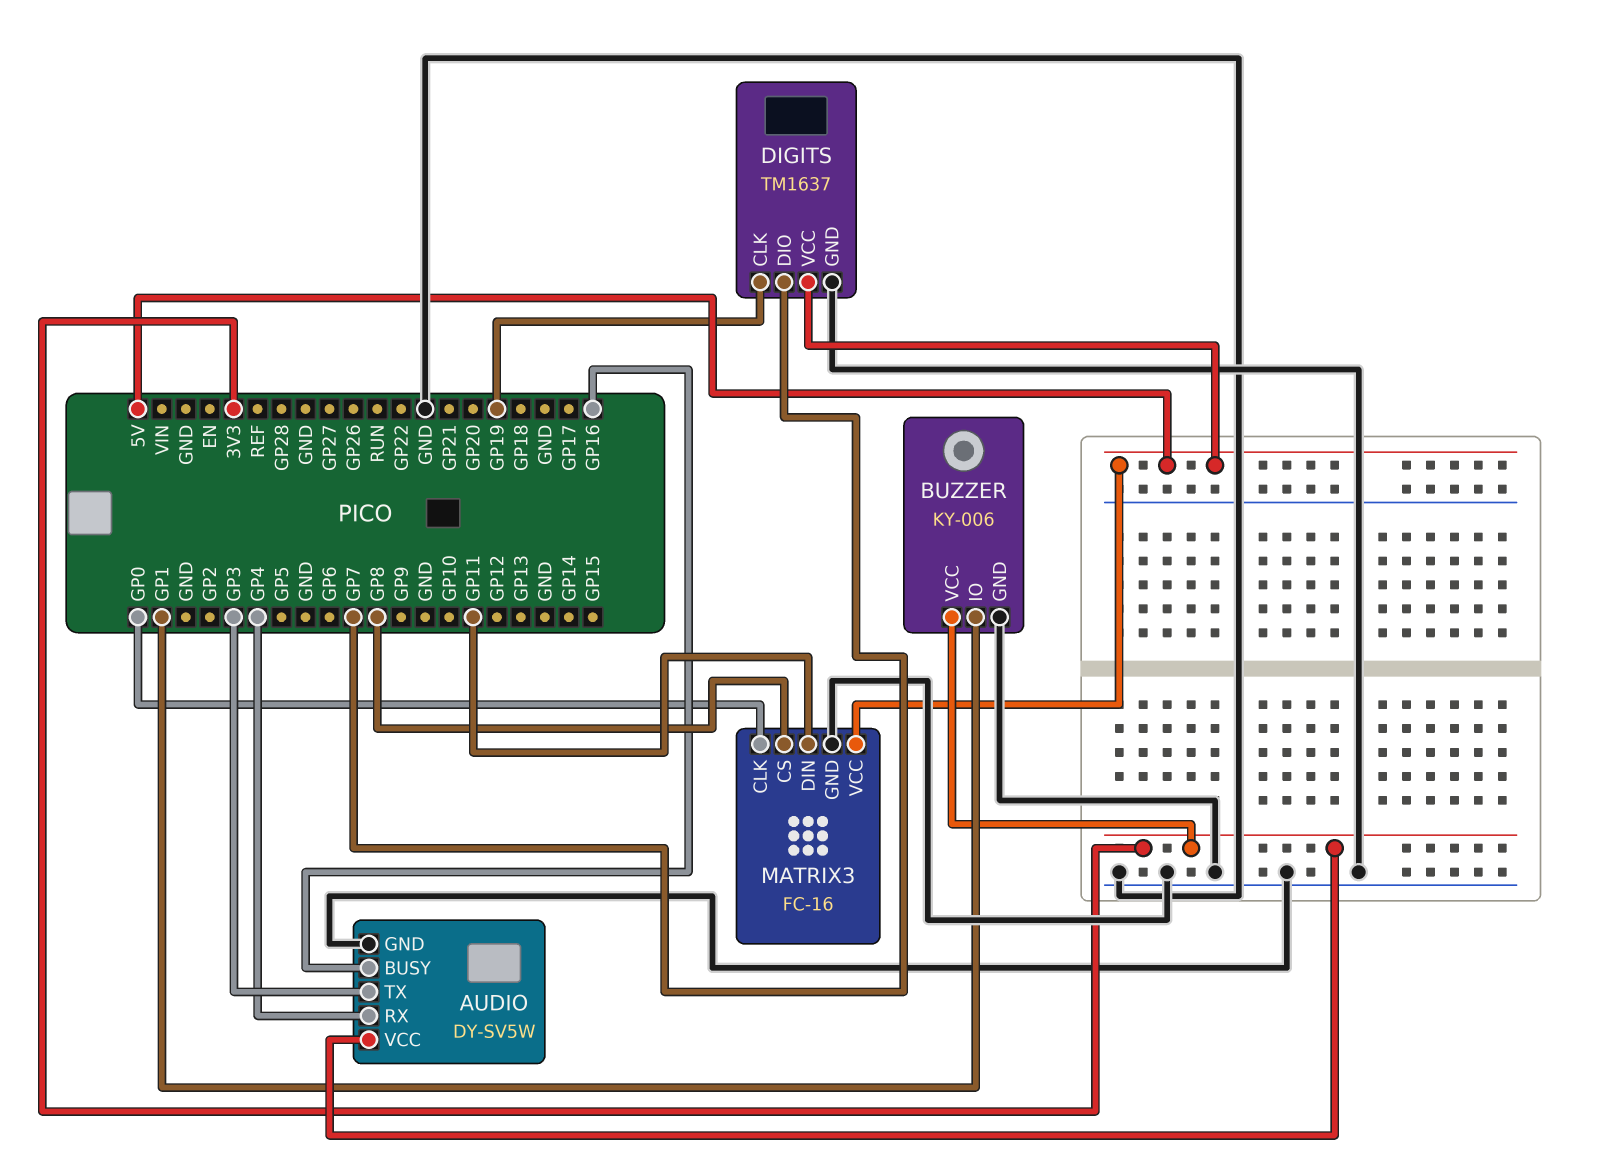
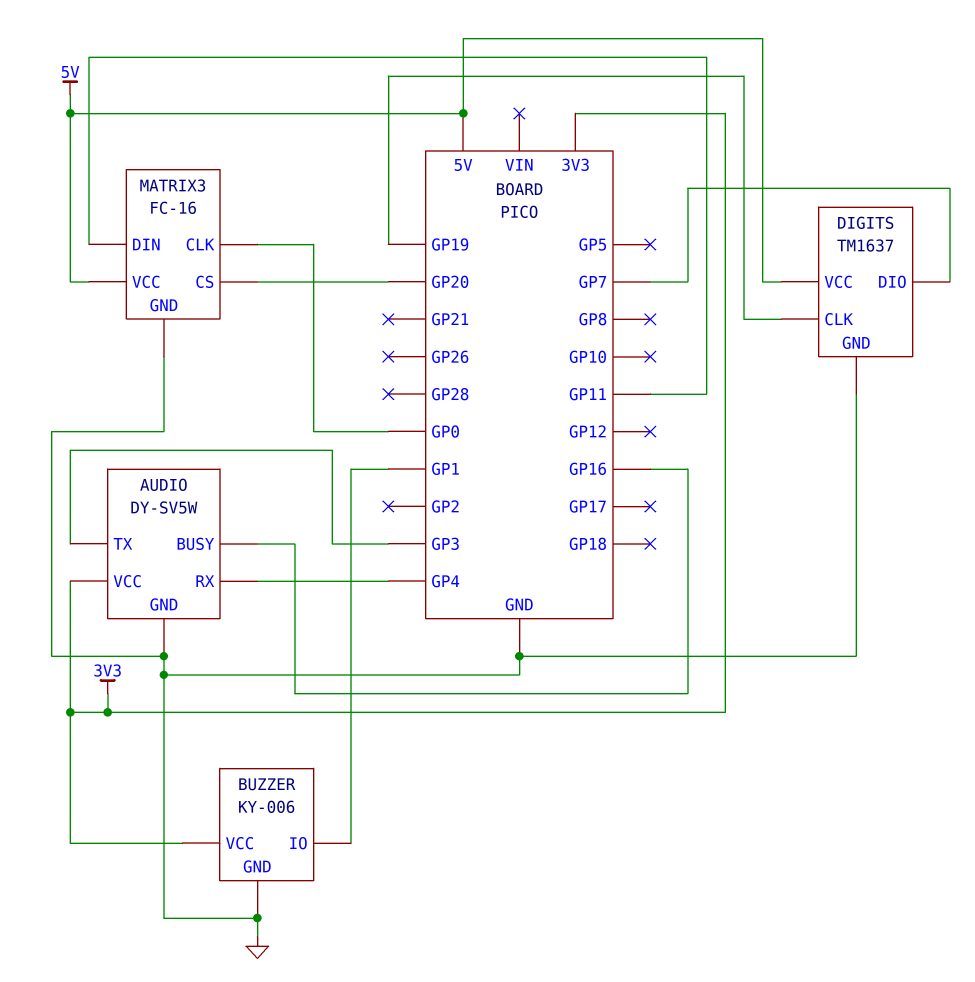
MATRIX3 pin CS: GP8 -> GP20

